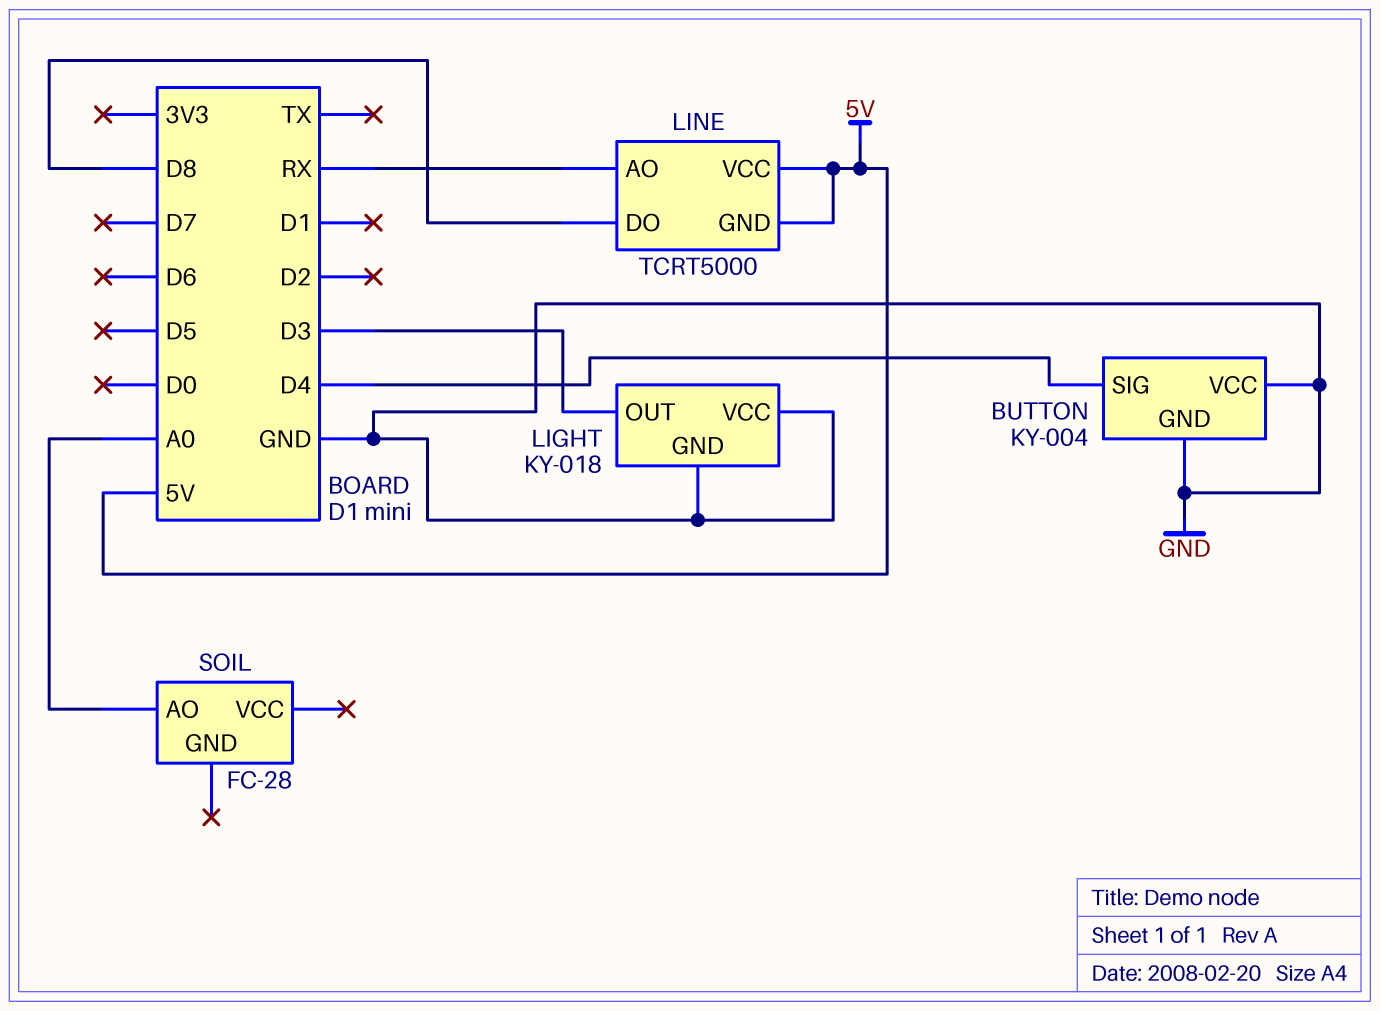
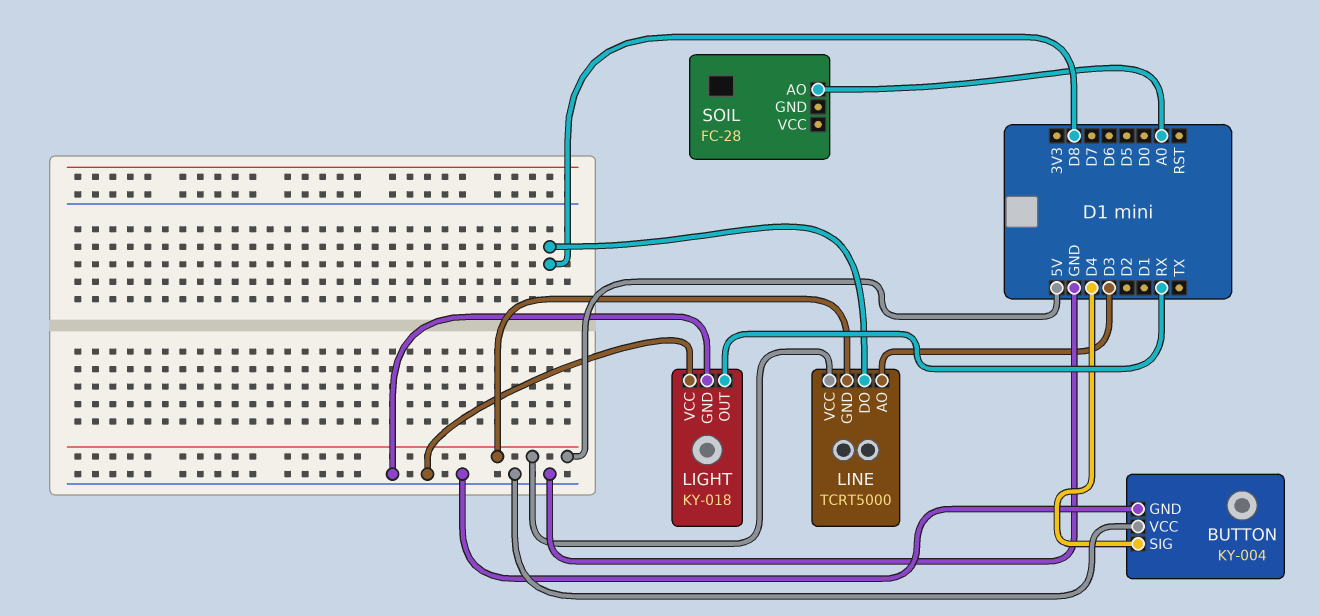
LIGHT pin OUT: D3 -> RX
LINE pin AO: RX -> D3

